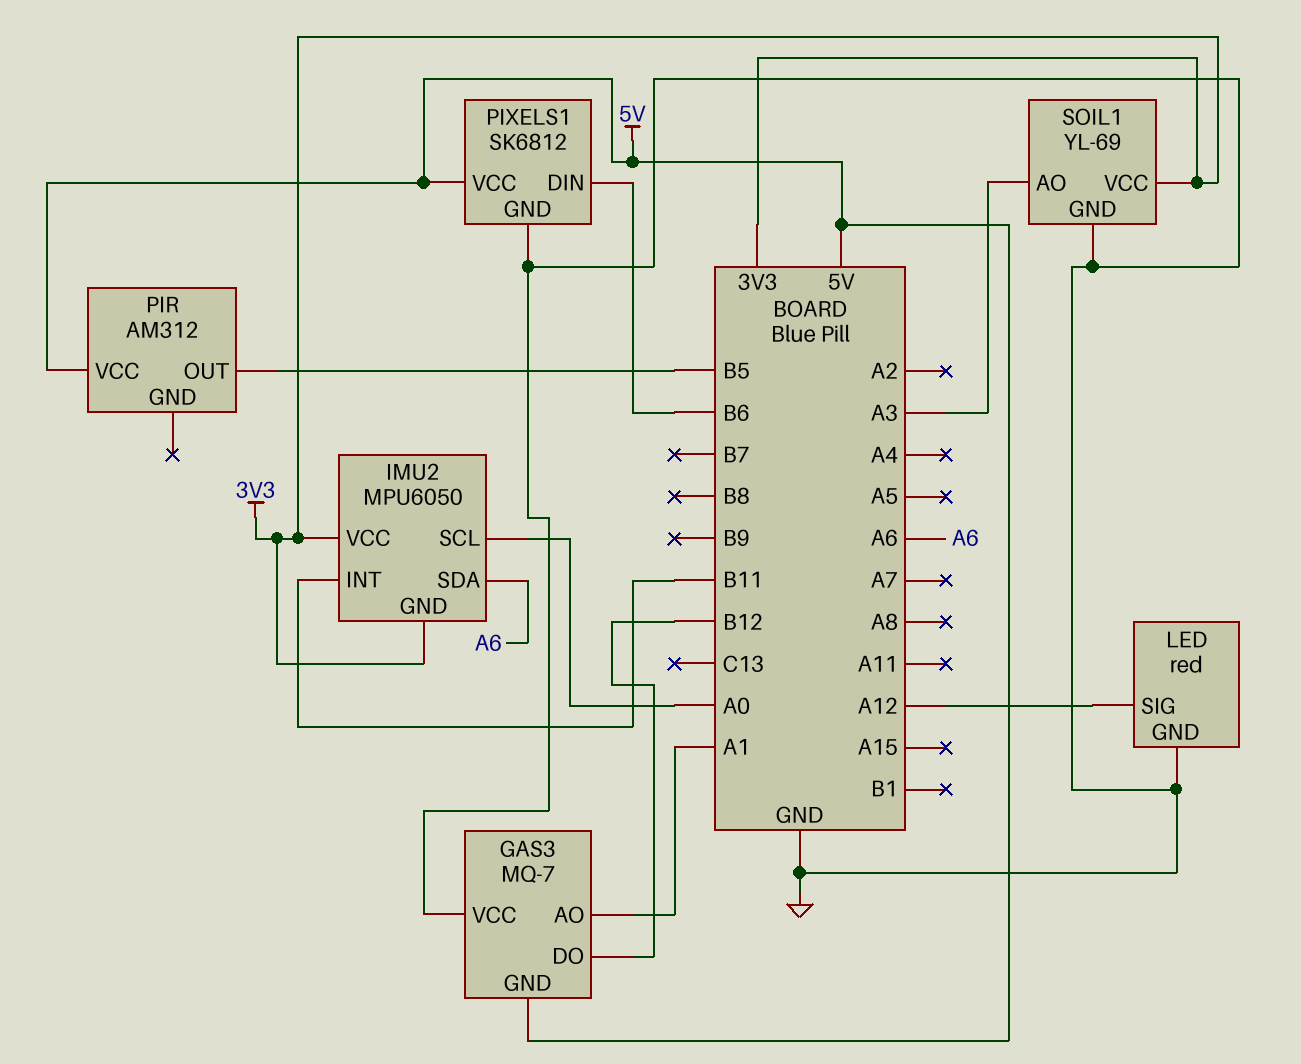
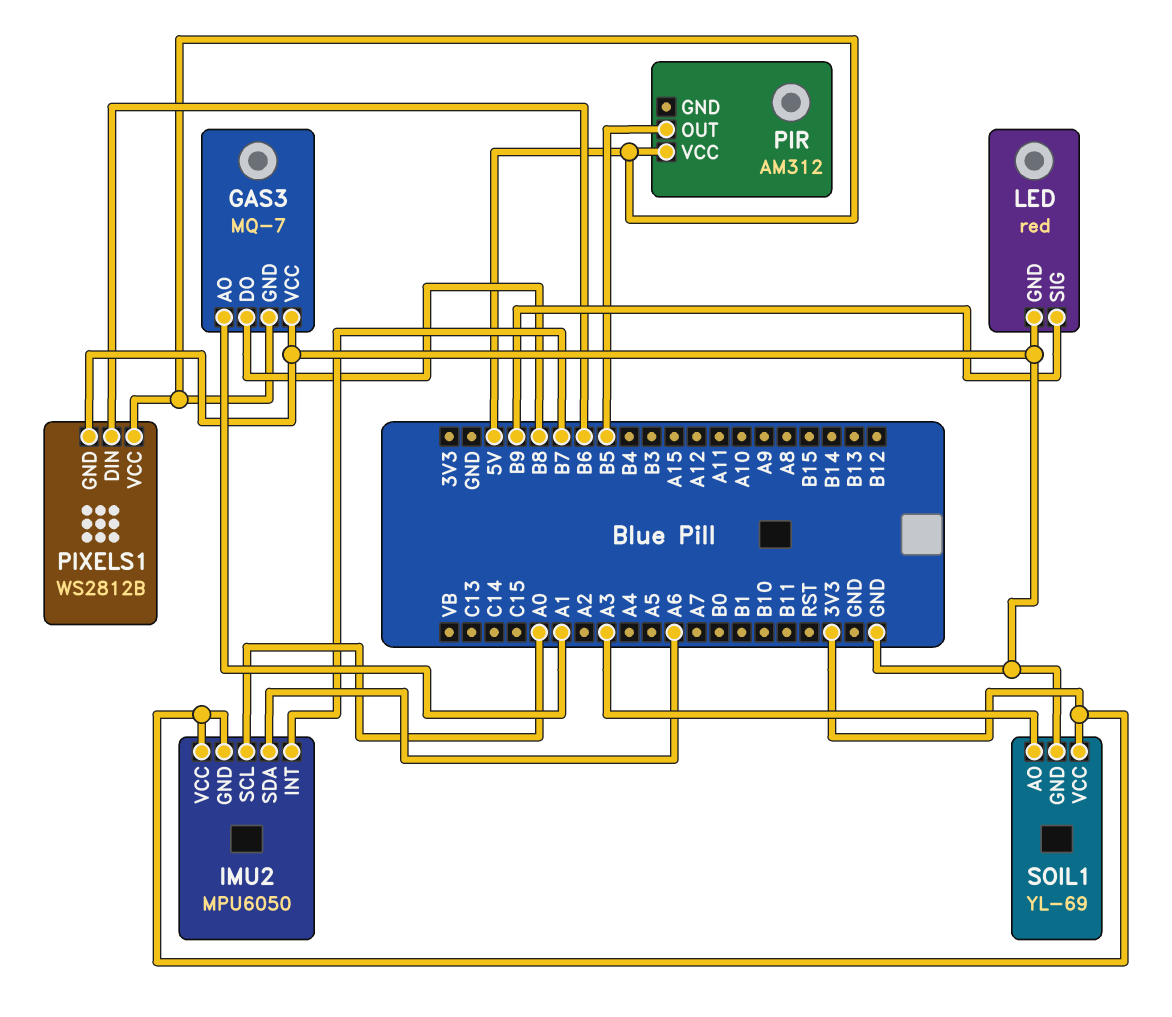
GAS3 pin DO: B12 -> B8
IMU2 pin INT: B11 -> B7
LED pin SIG: A12 -> B9
PIXELS1: SK6812 -> WS2812B

